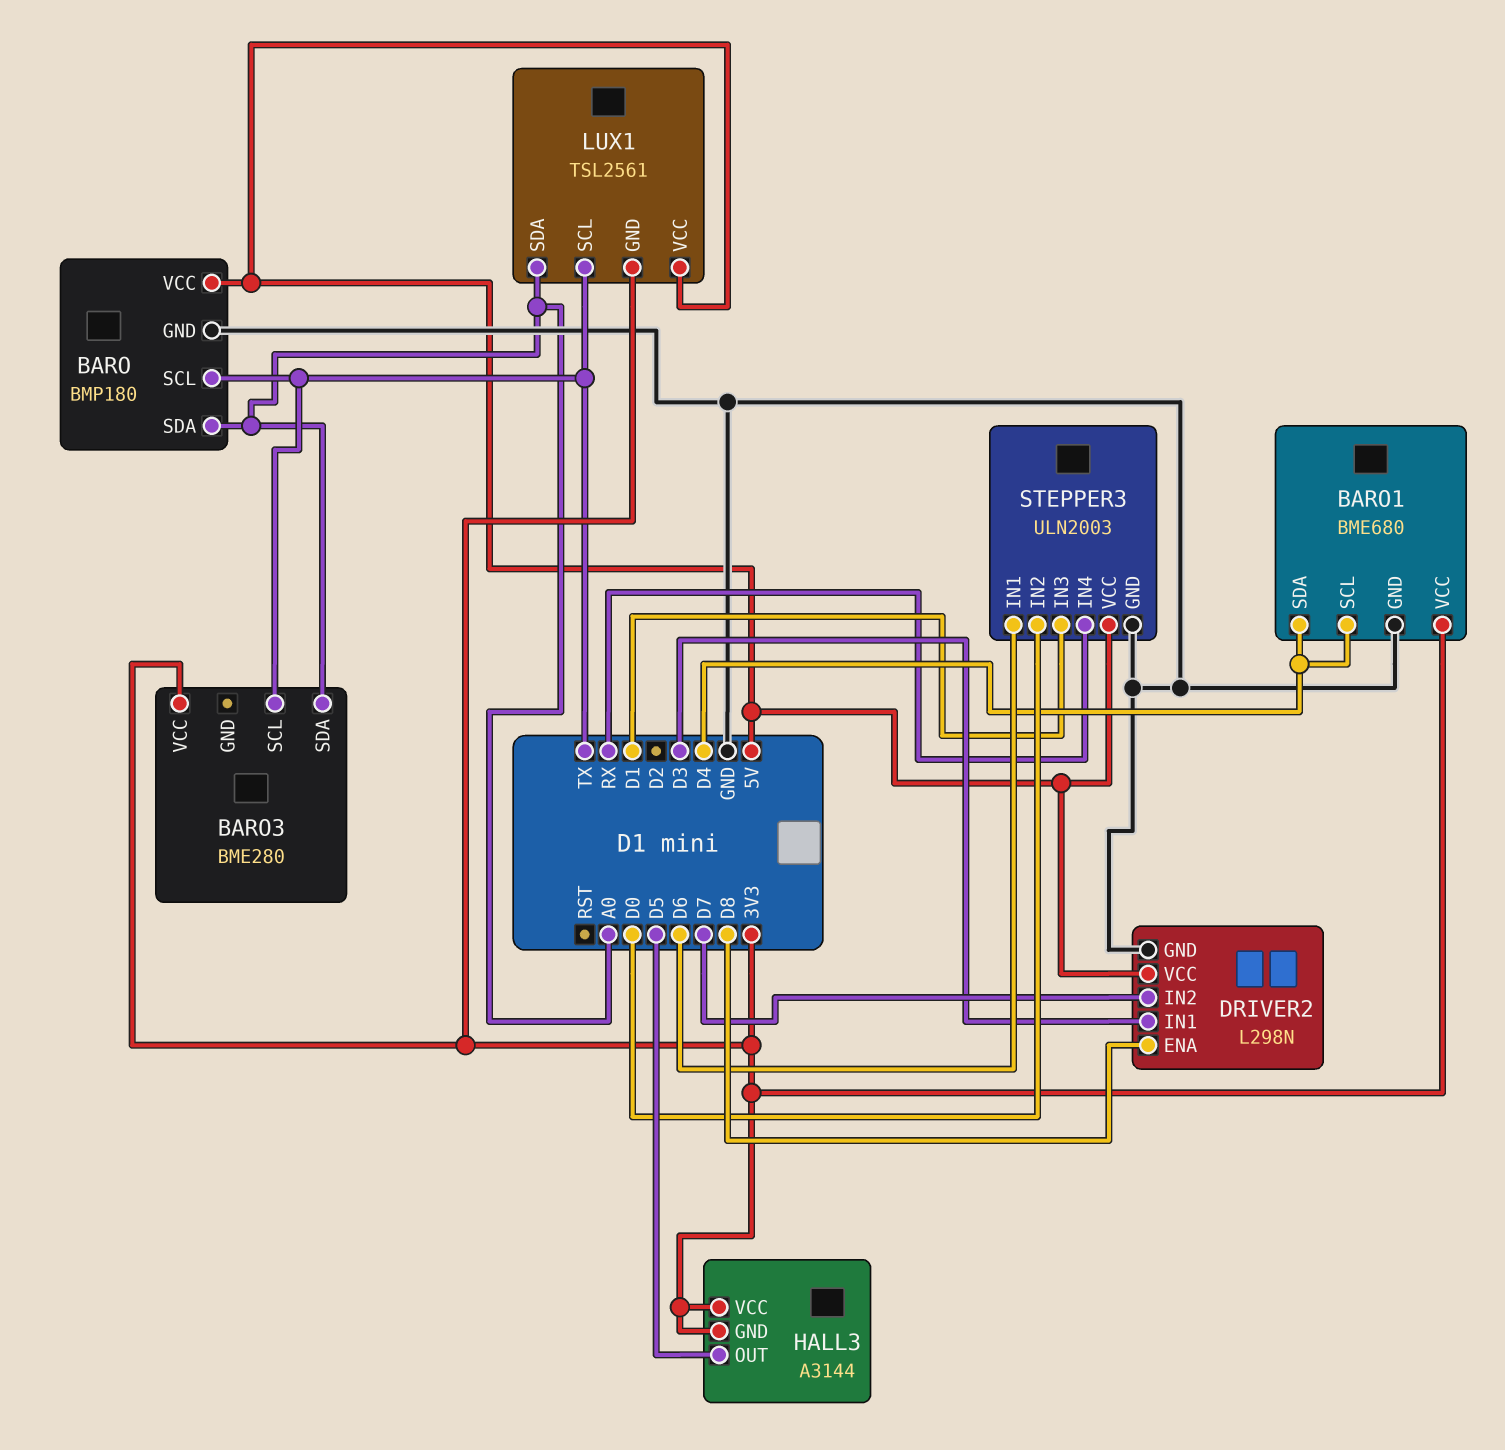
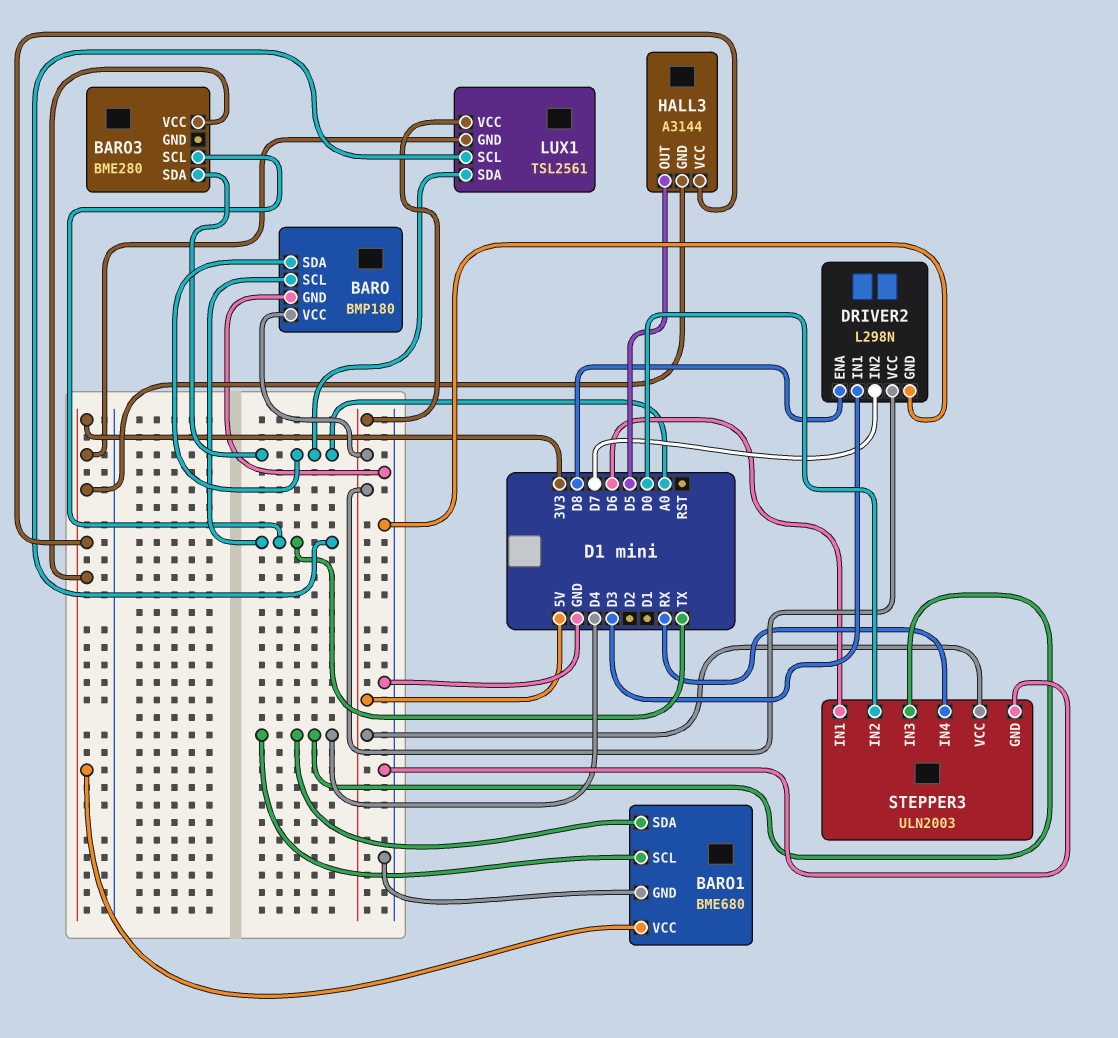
STEPPER3 pin IN3: D1 -> D4

